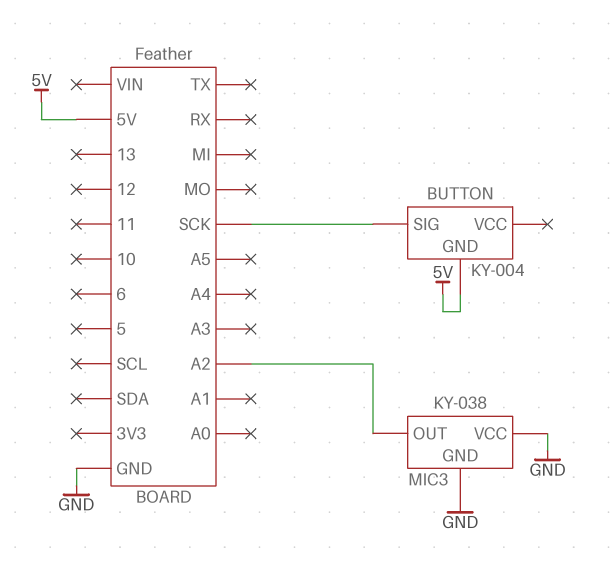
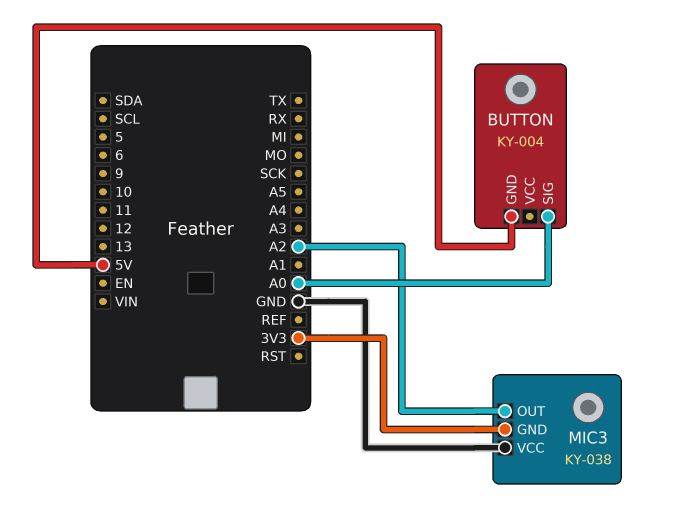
BUTTON pin SIG: SCK -> A0
MIC3 pin GND: GND -> 3V3

